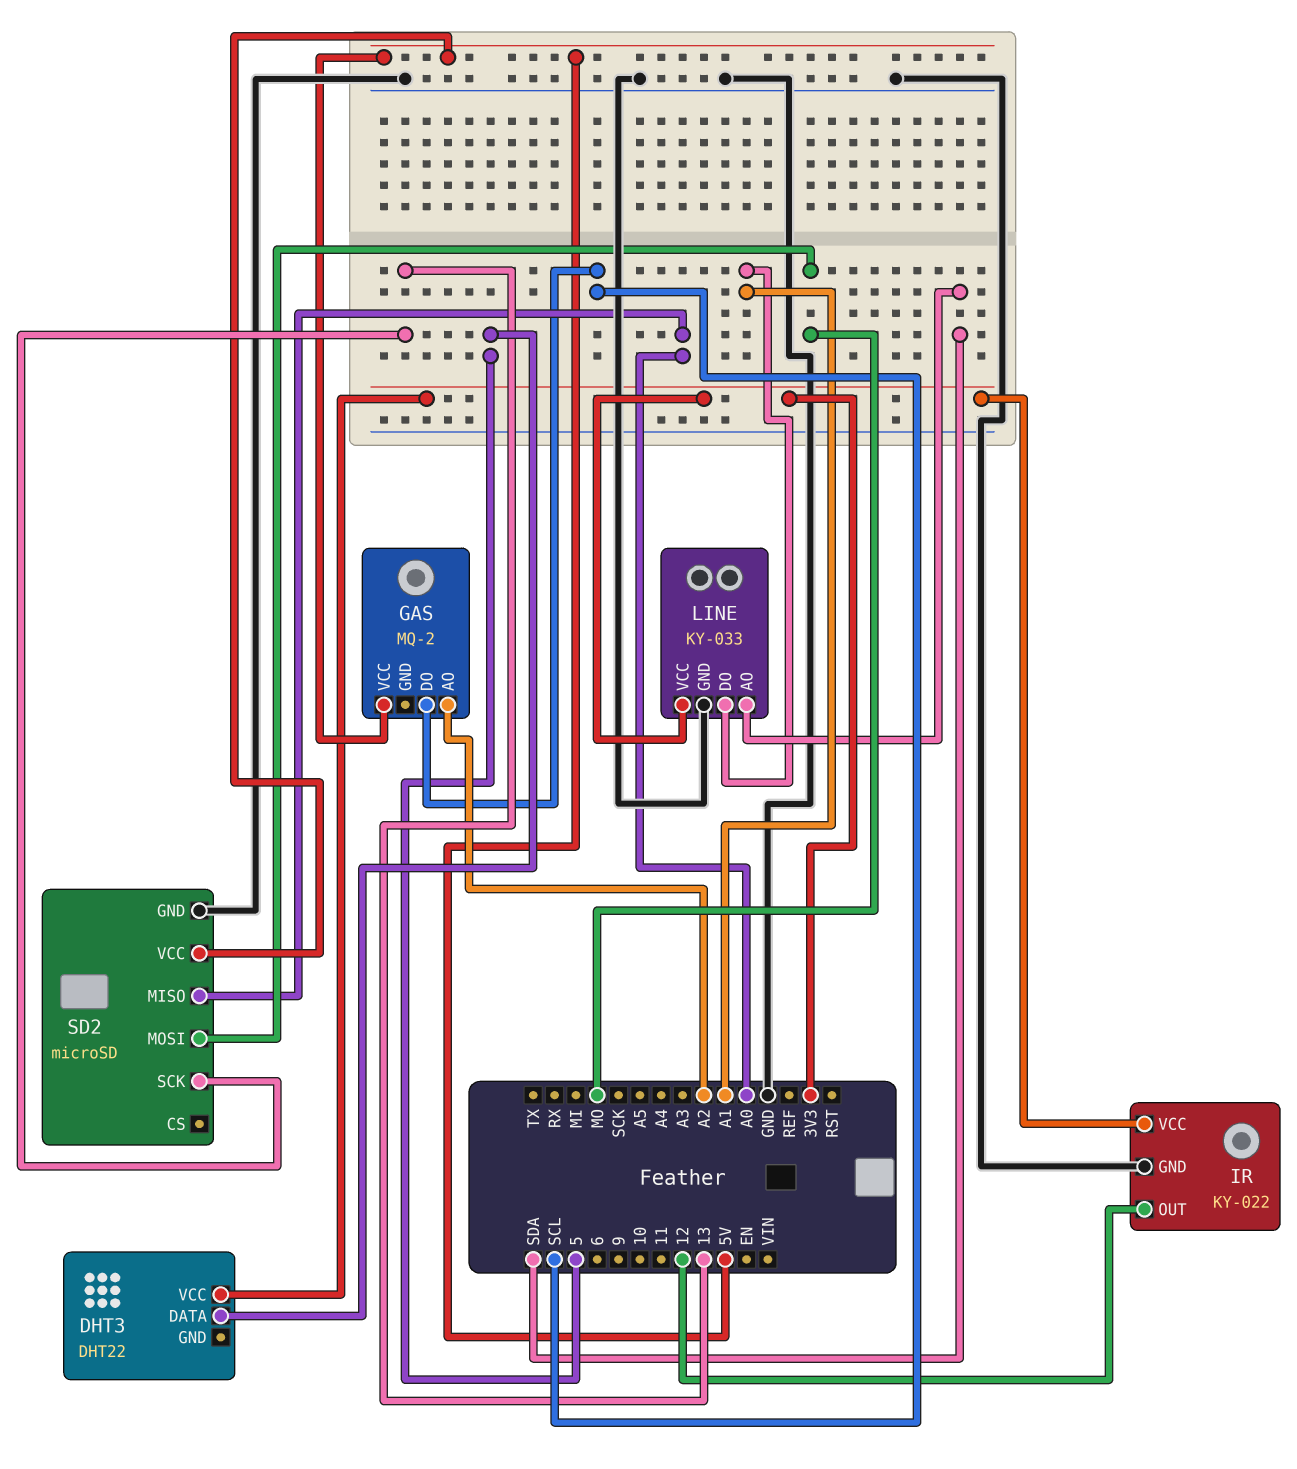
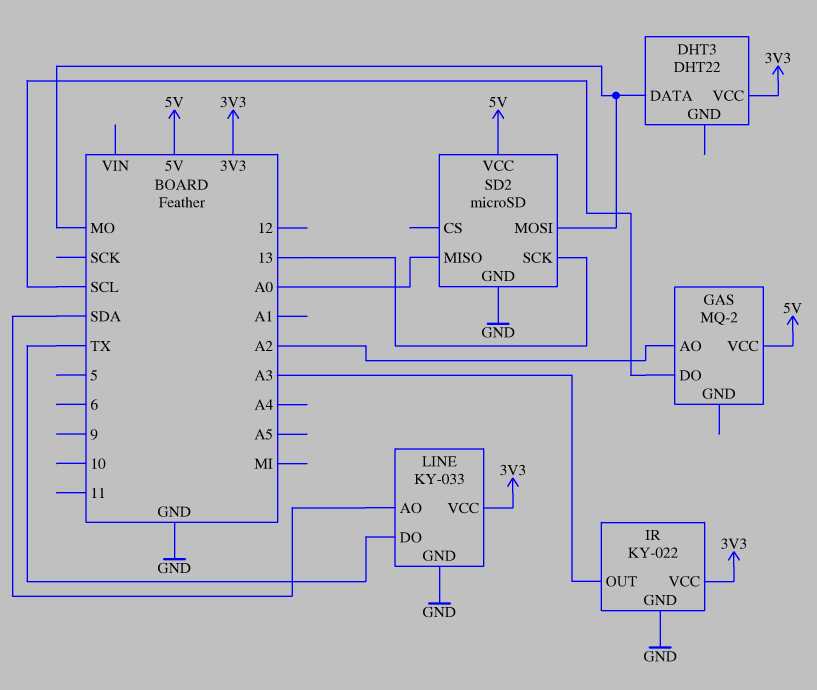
DHT3 pin DATA: 5 -> MO
IR pin OUT: 12 -> A3
LINE pin DO: A1 -> TX

